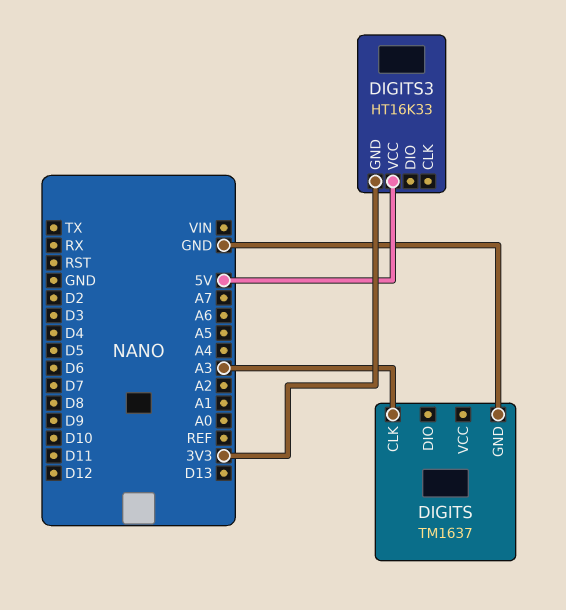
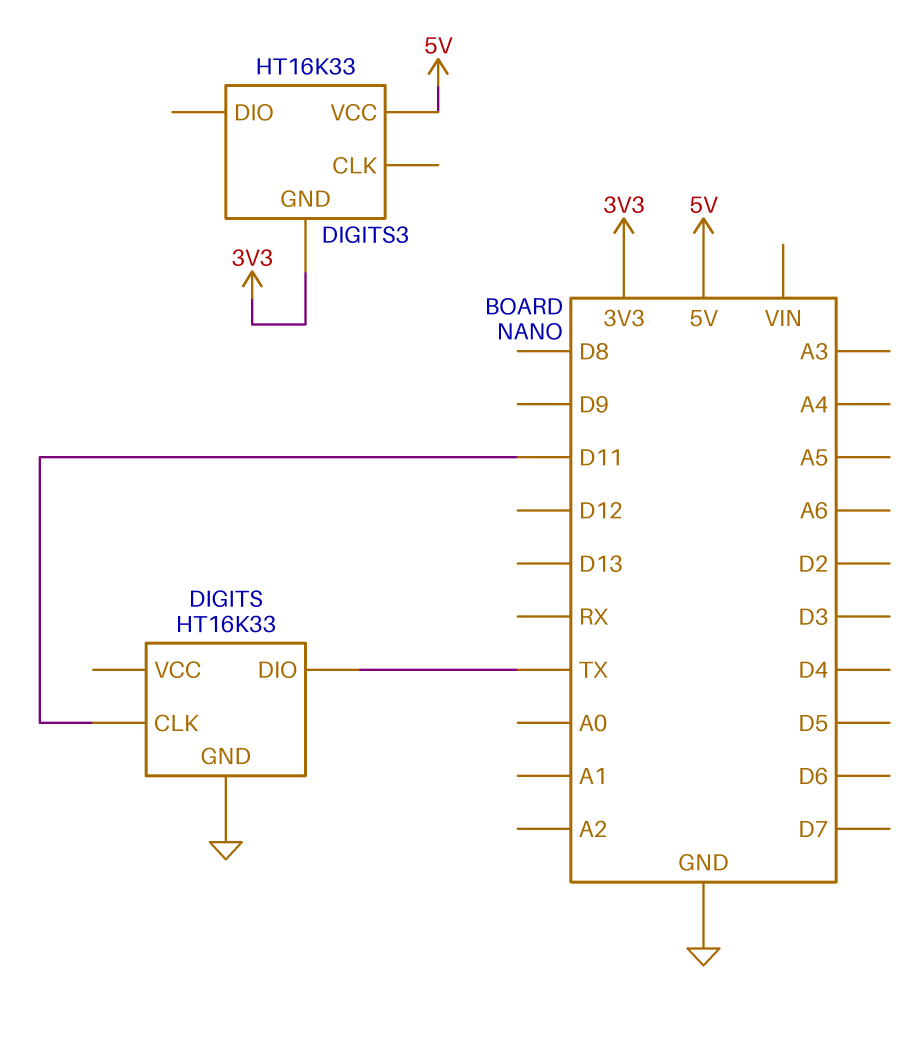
DIGITS: TM1637 -> HT16K33
DIGITS pin CLK: A3 -> D11
DIGITS pin DIO: none -> TX

